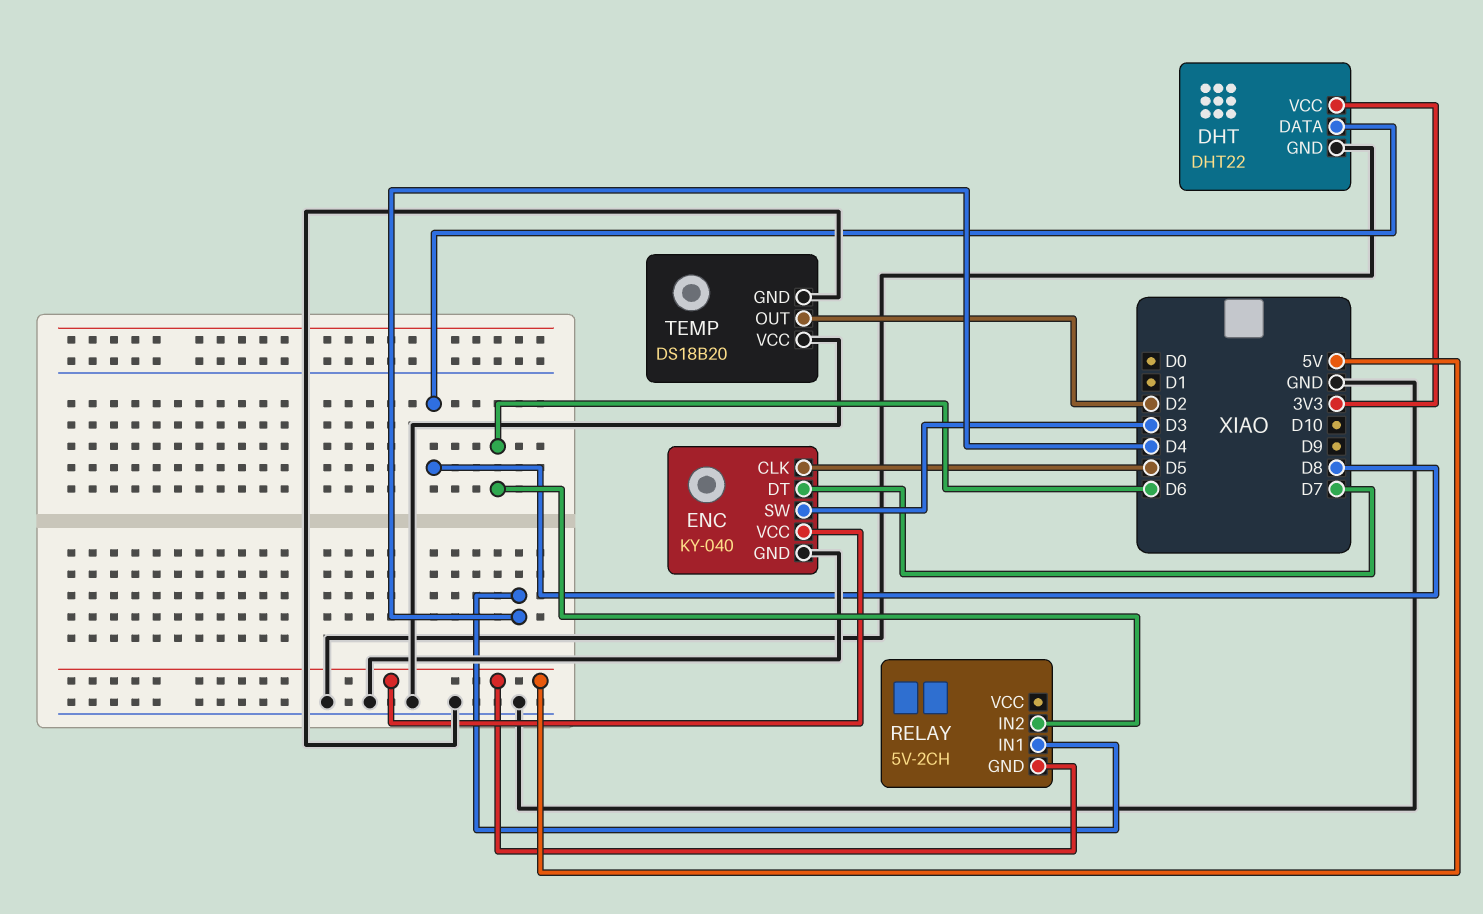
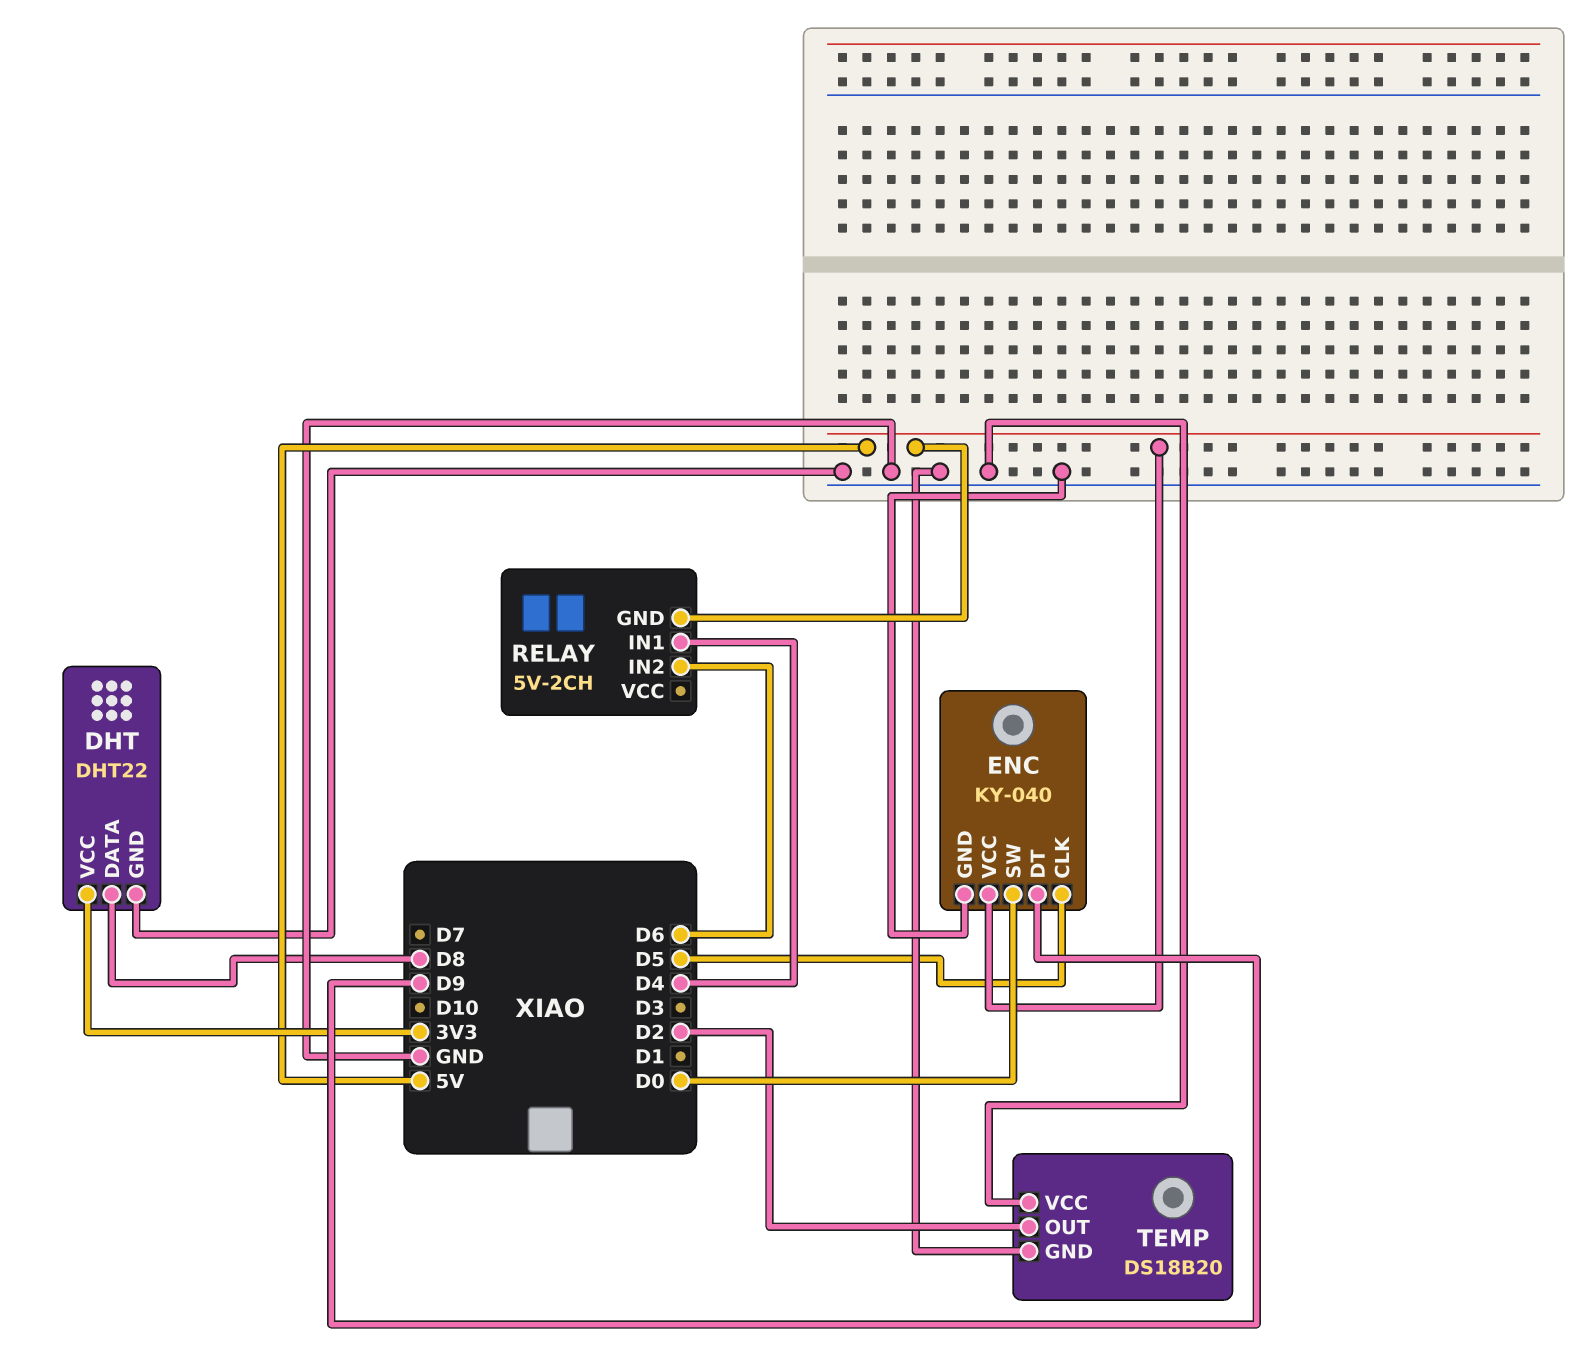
ENC pin DT: D7 -> D9
ENC pin SW: D3 -> D0

